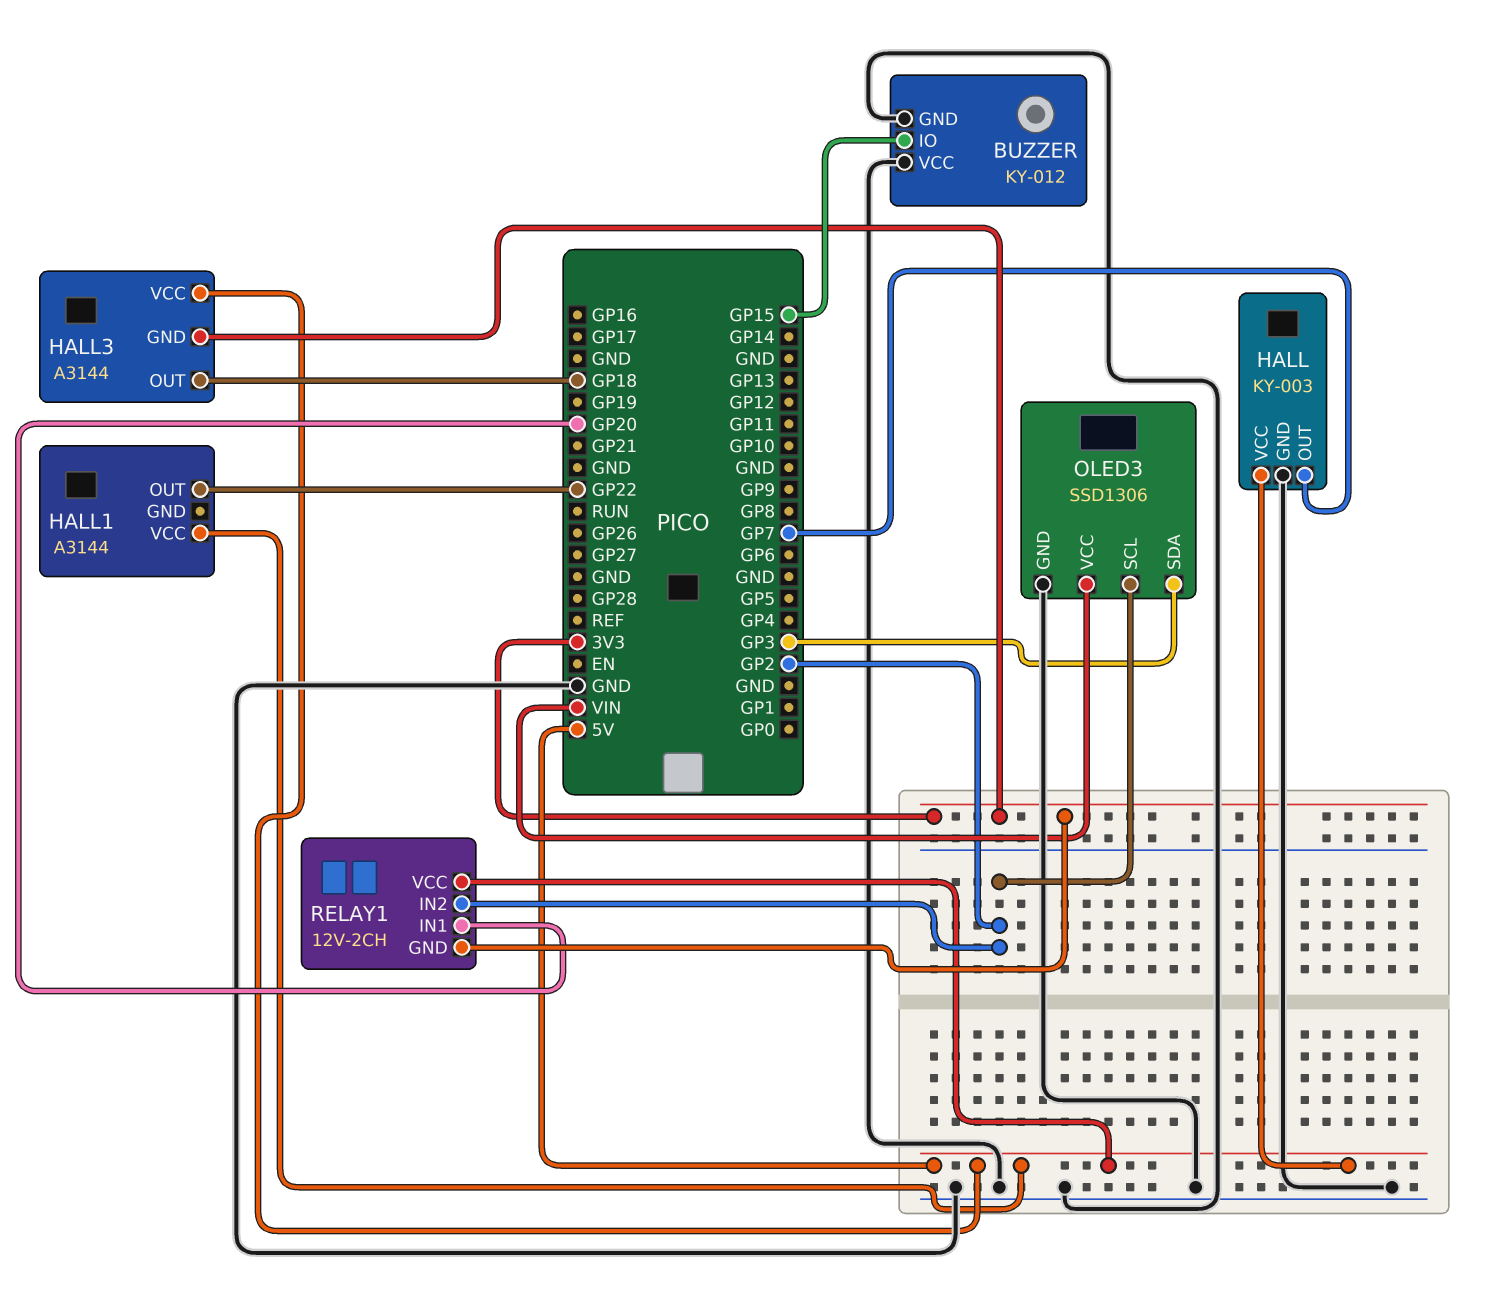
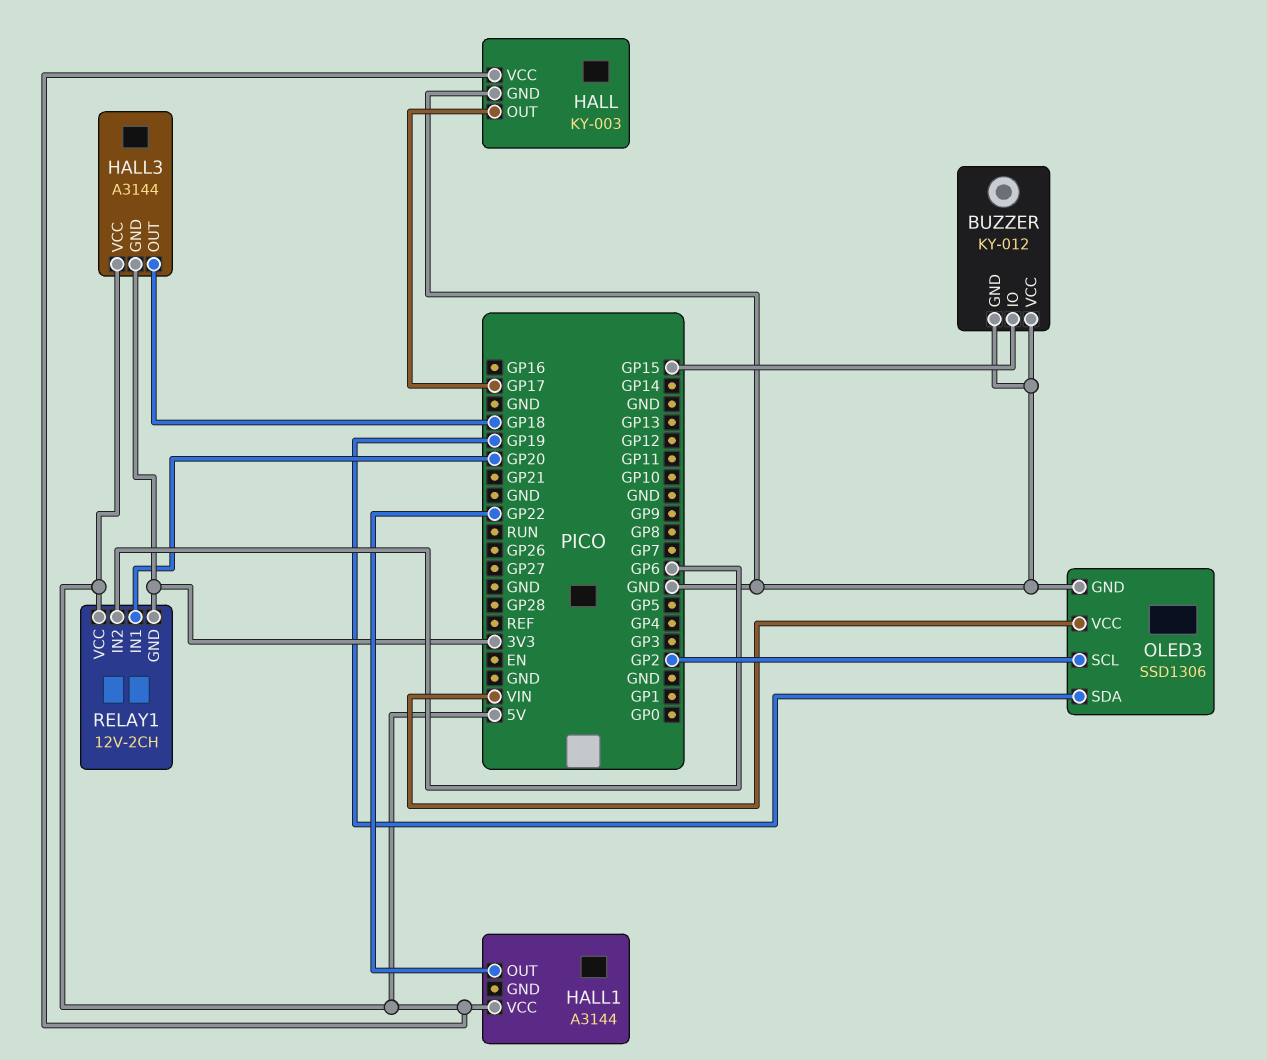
HALL pin OUT: GP7 -> GP17
OLED3 pin SDA: GP3 -> GP19
RELAY1 pin IN2: GP2 -> GP6

